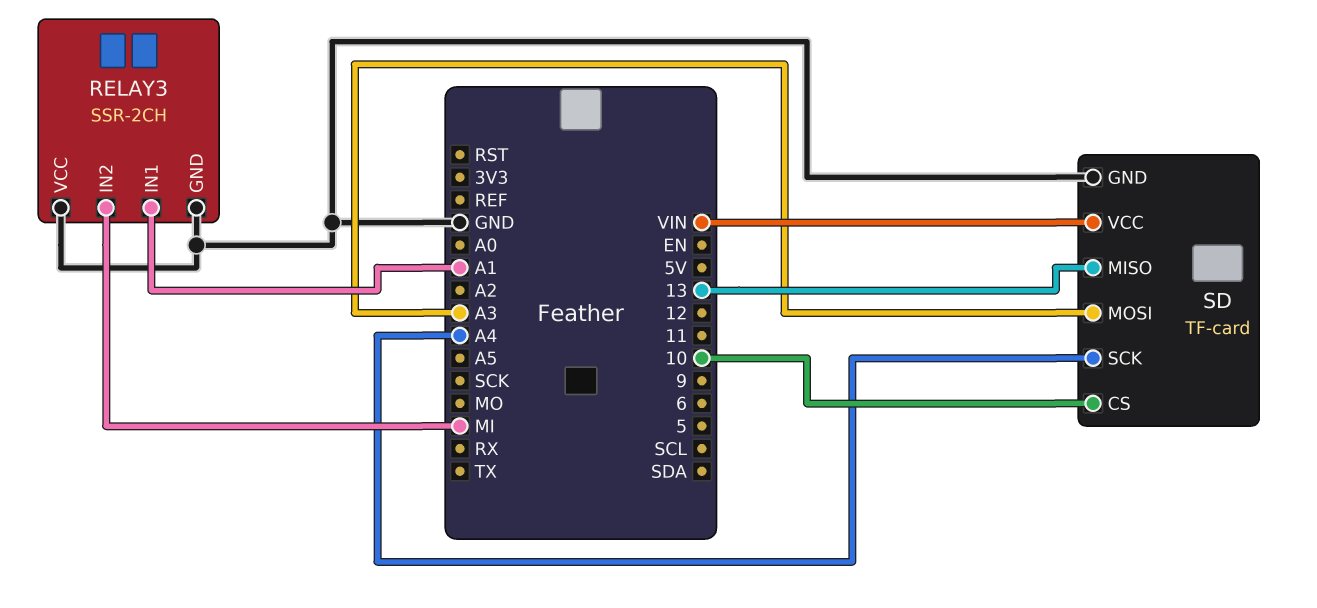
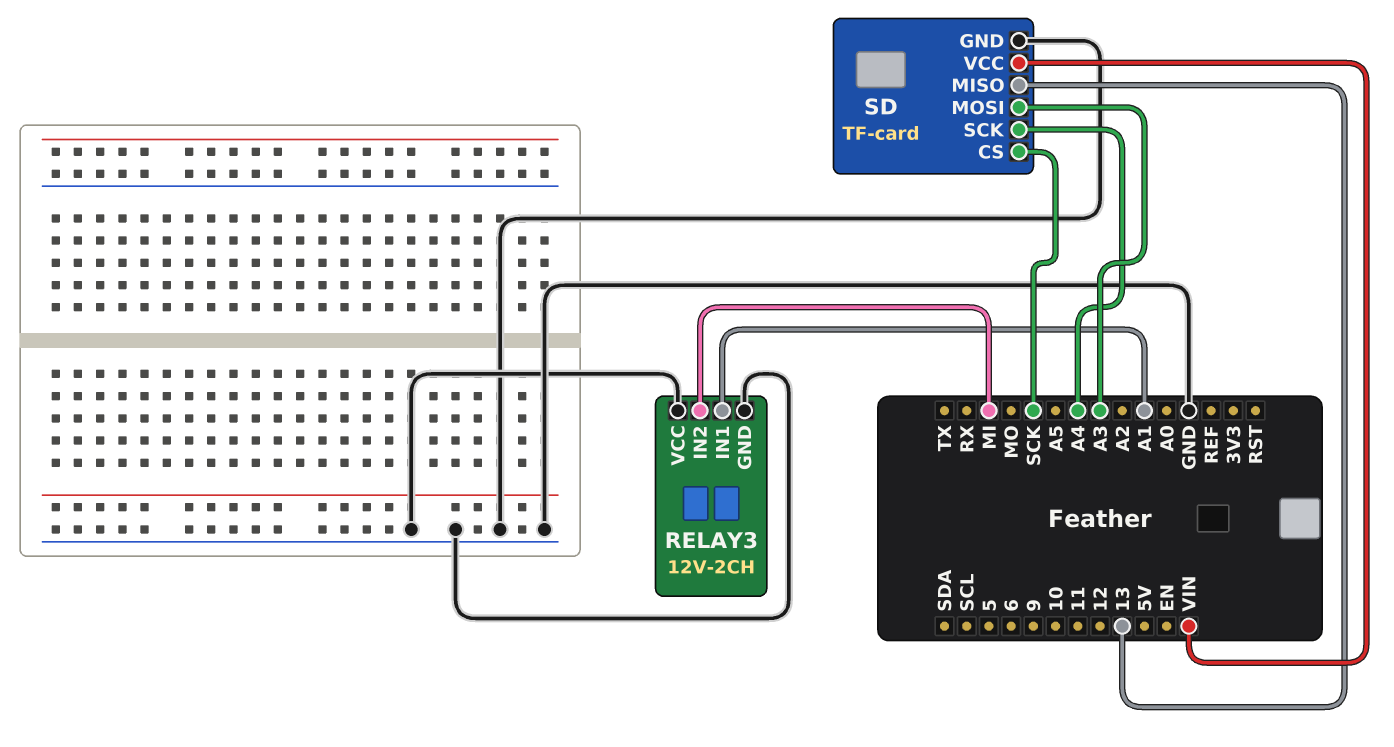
RELAY3: SSR-2CH -> 12V-2CH
SD pin CS: 10 -> SCK

